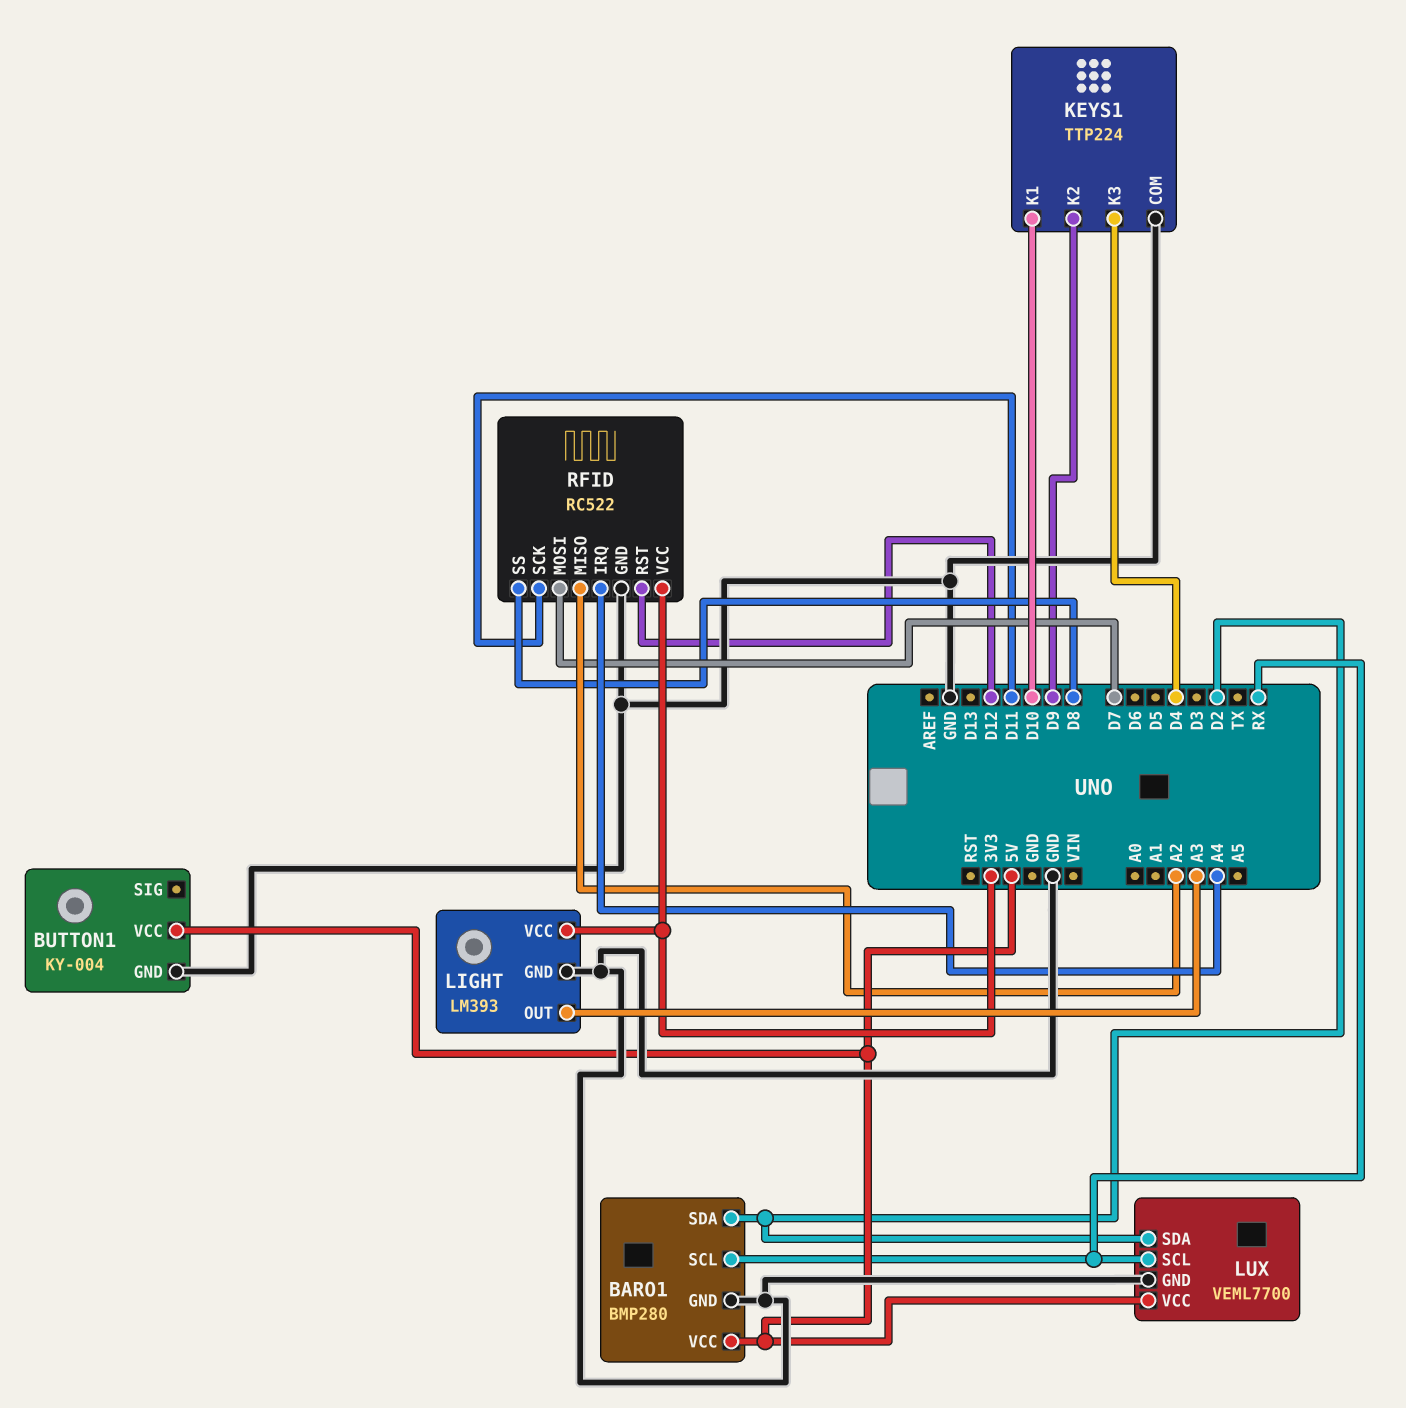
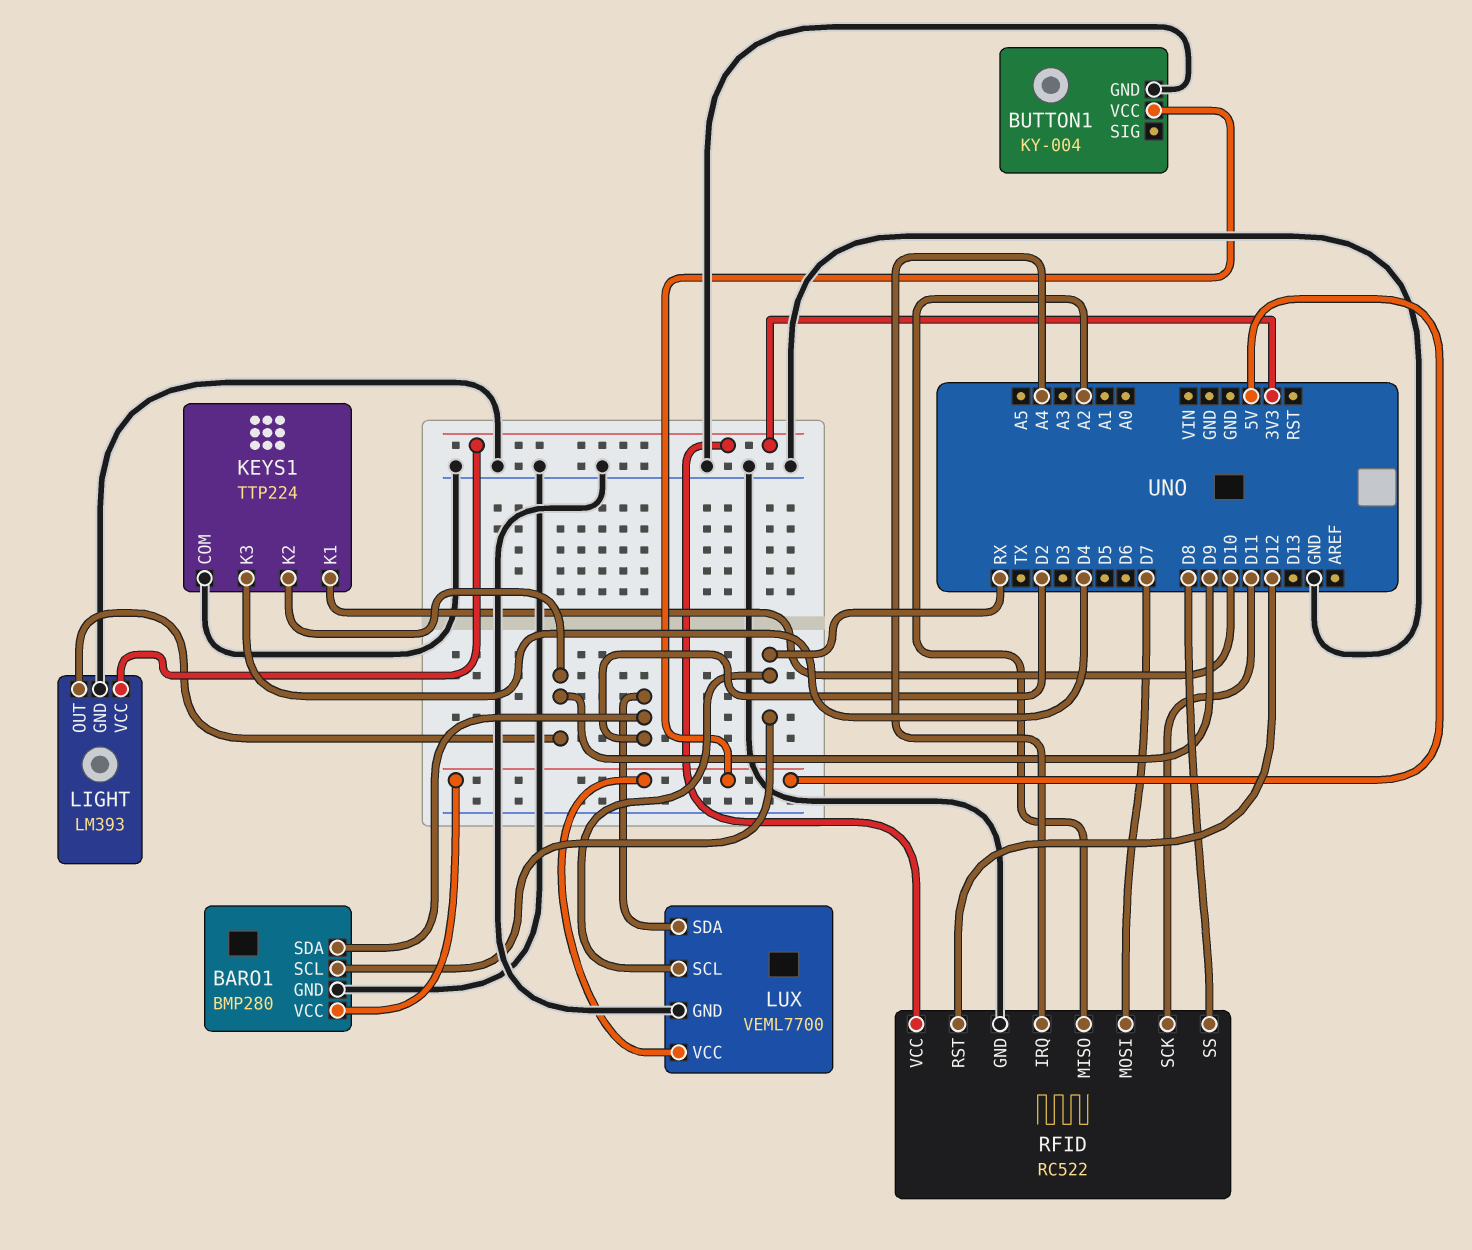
LIGHT pin OUT: A3 -> D9

